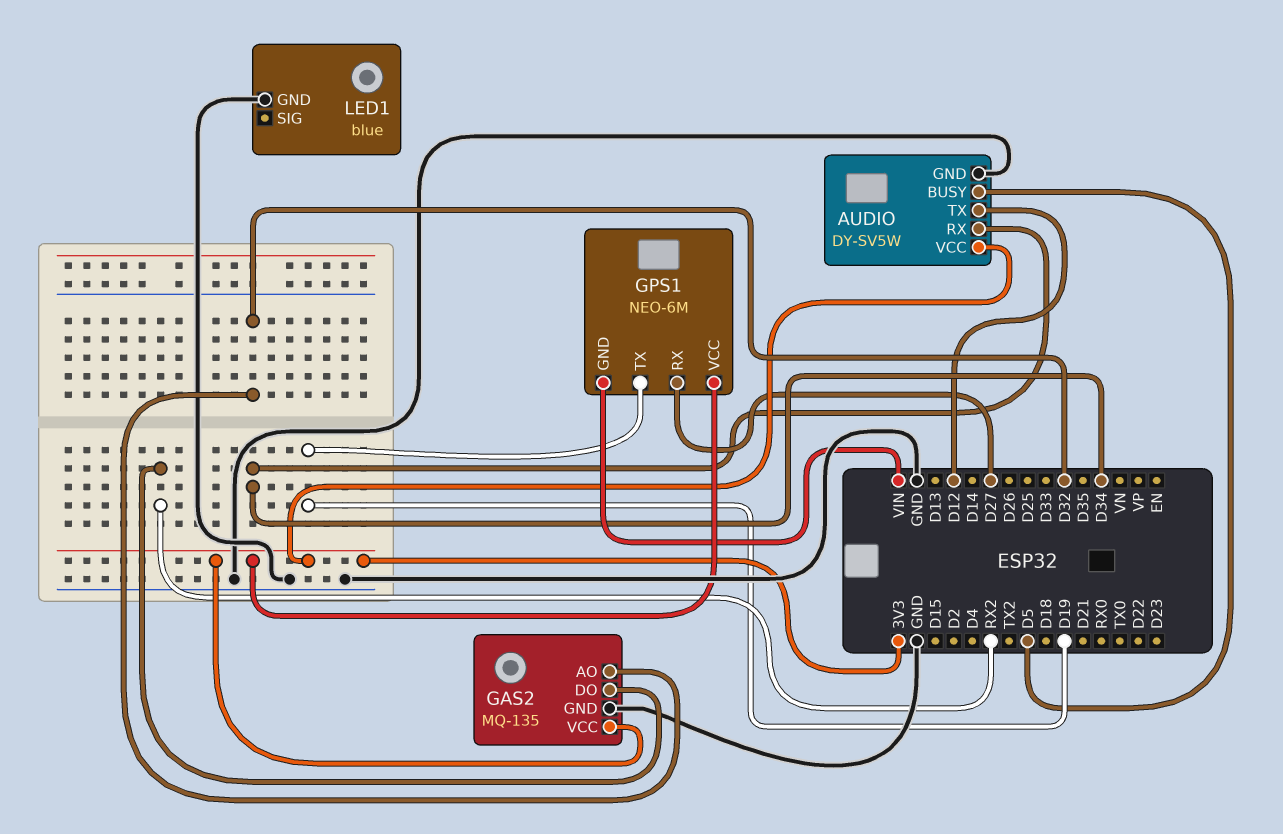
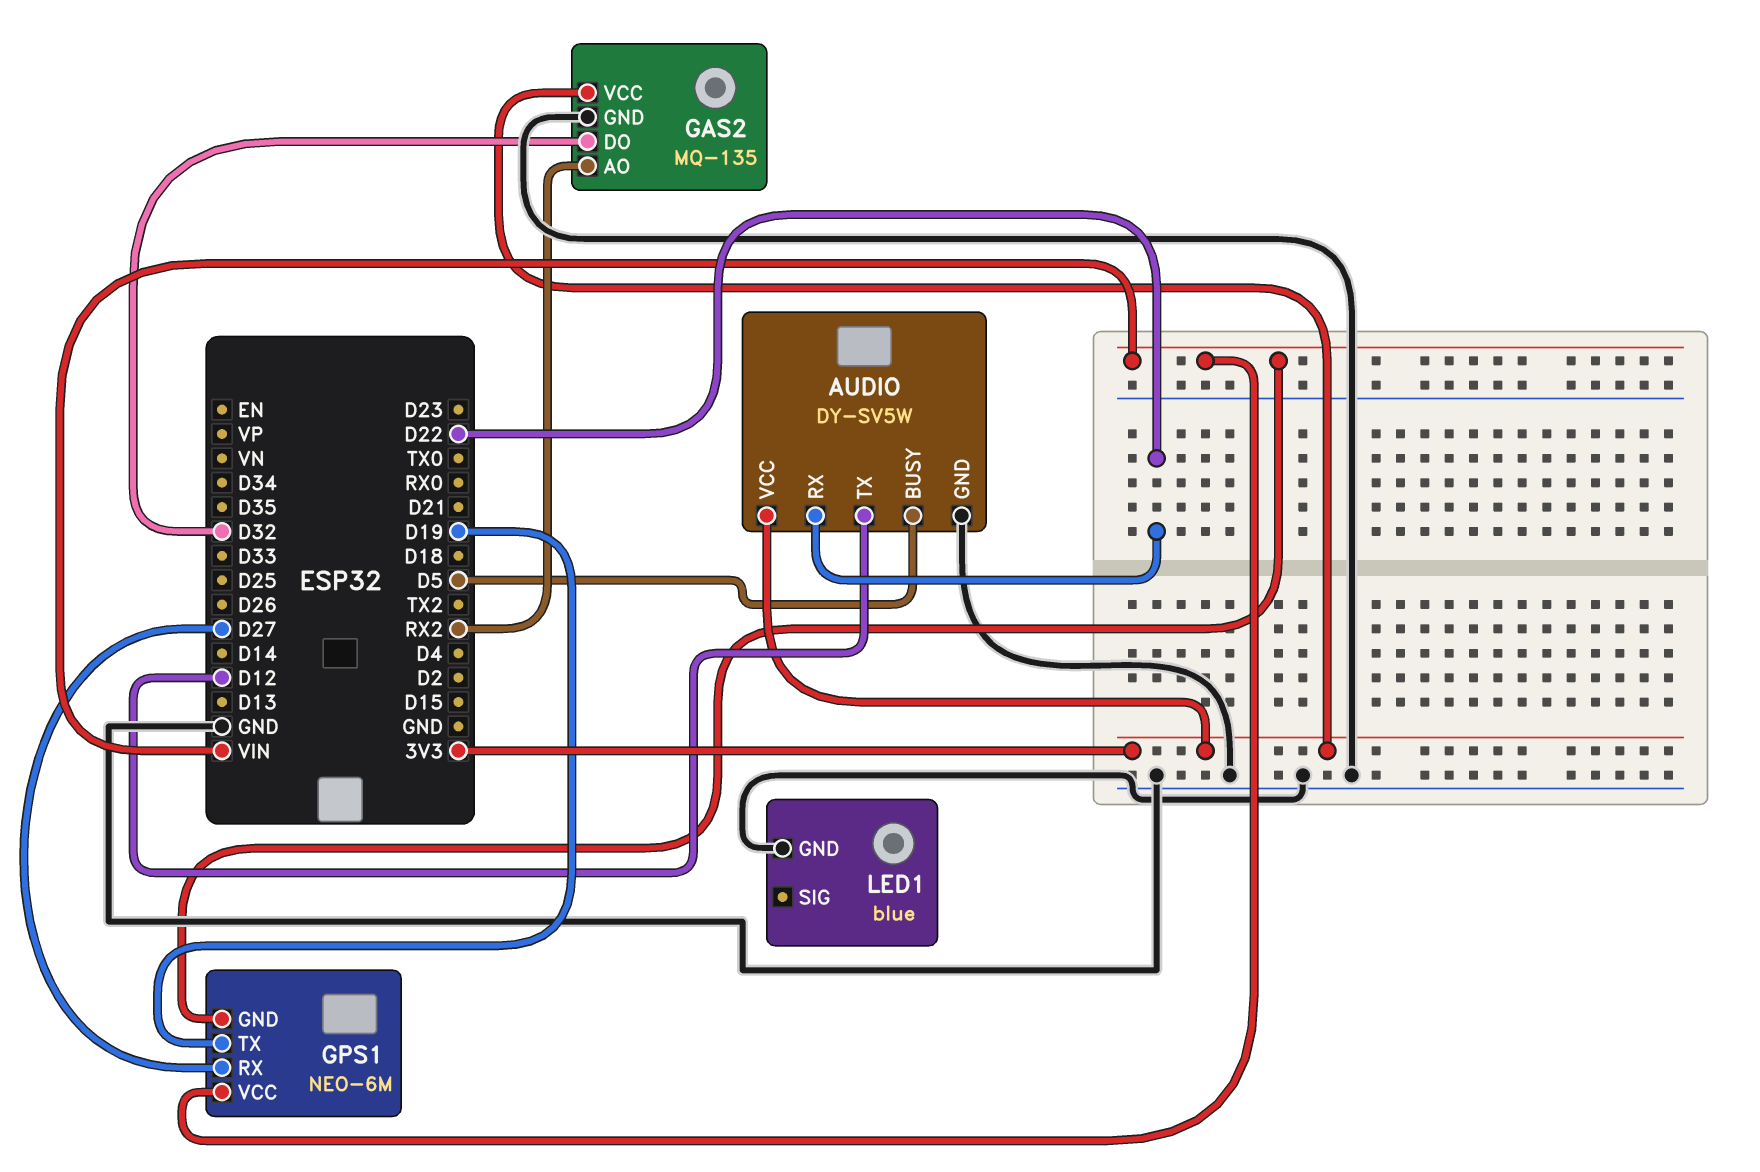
AUDIO pin RX: D34 -> D22
GAS2 pin AO: D32 -> RX2
GAS2 pin DO: RX2 -> D32
GPS1 pin VCC: 3V3 -> VIN

